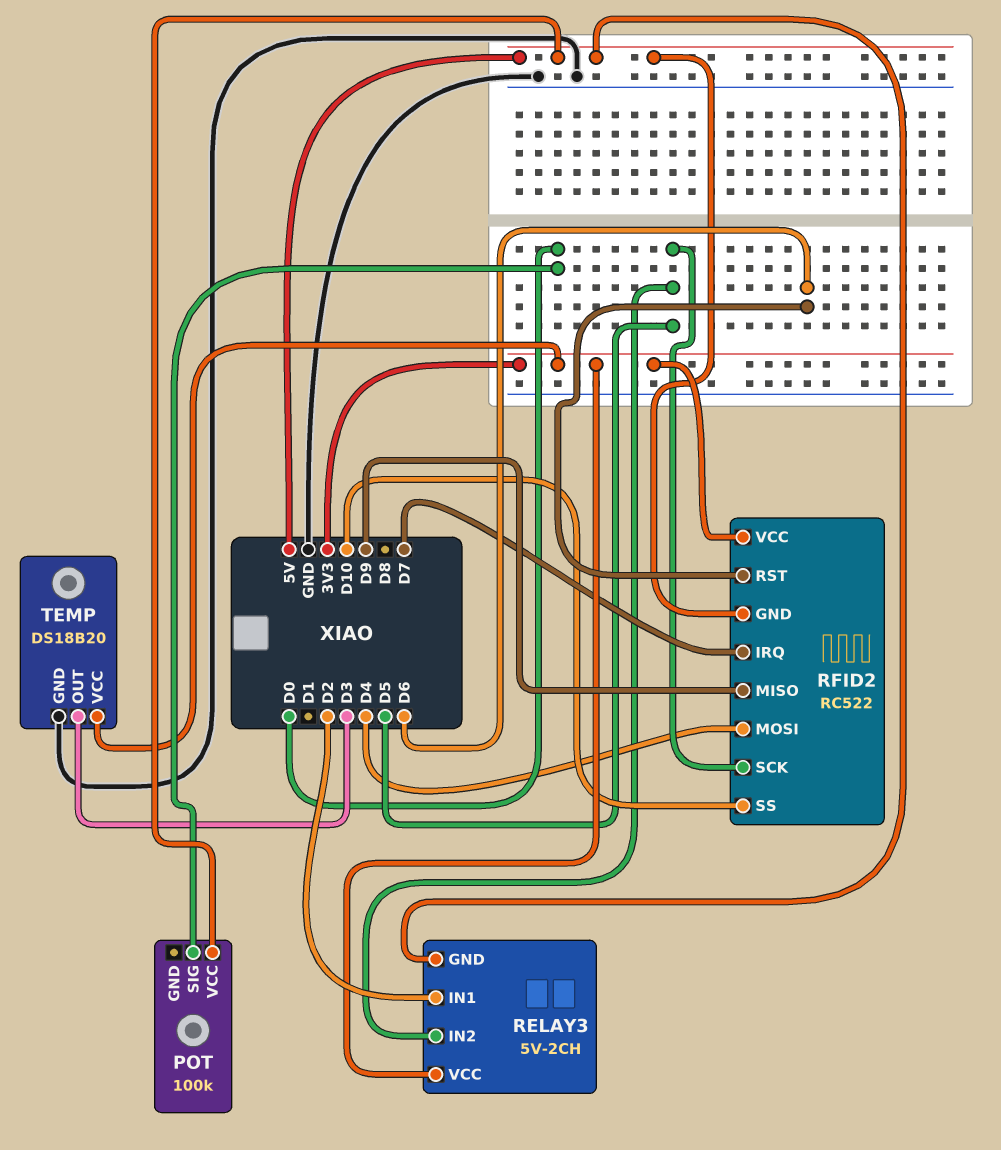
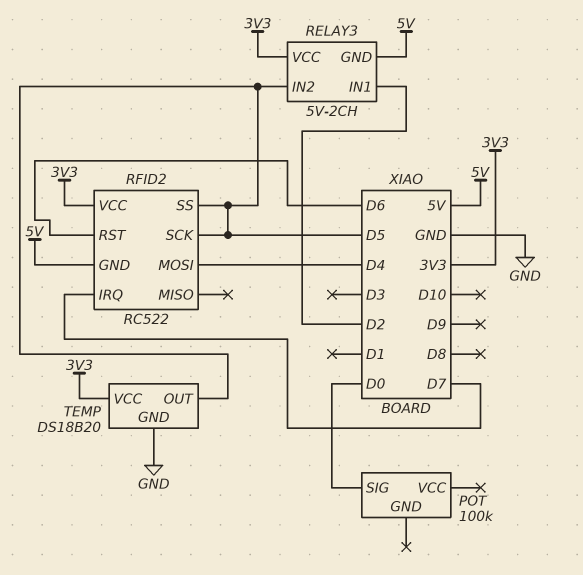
POT pin VCC: 5V -> none
RFID2 pin MISO: D9 -> none
RFID2 pin SS: D10 -> D5
TEMP pin OUT: D3 -> D5

